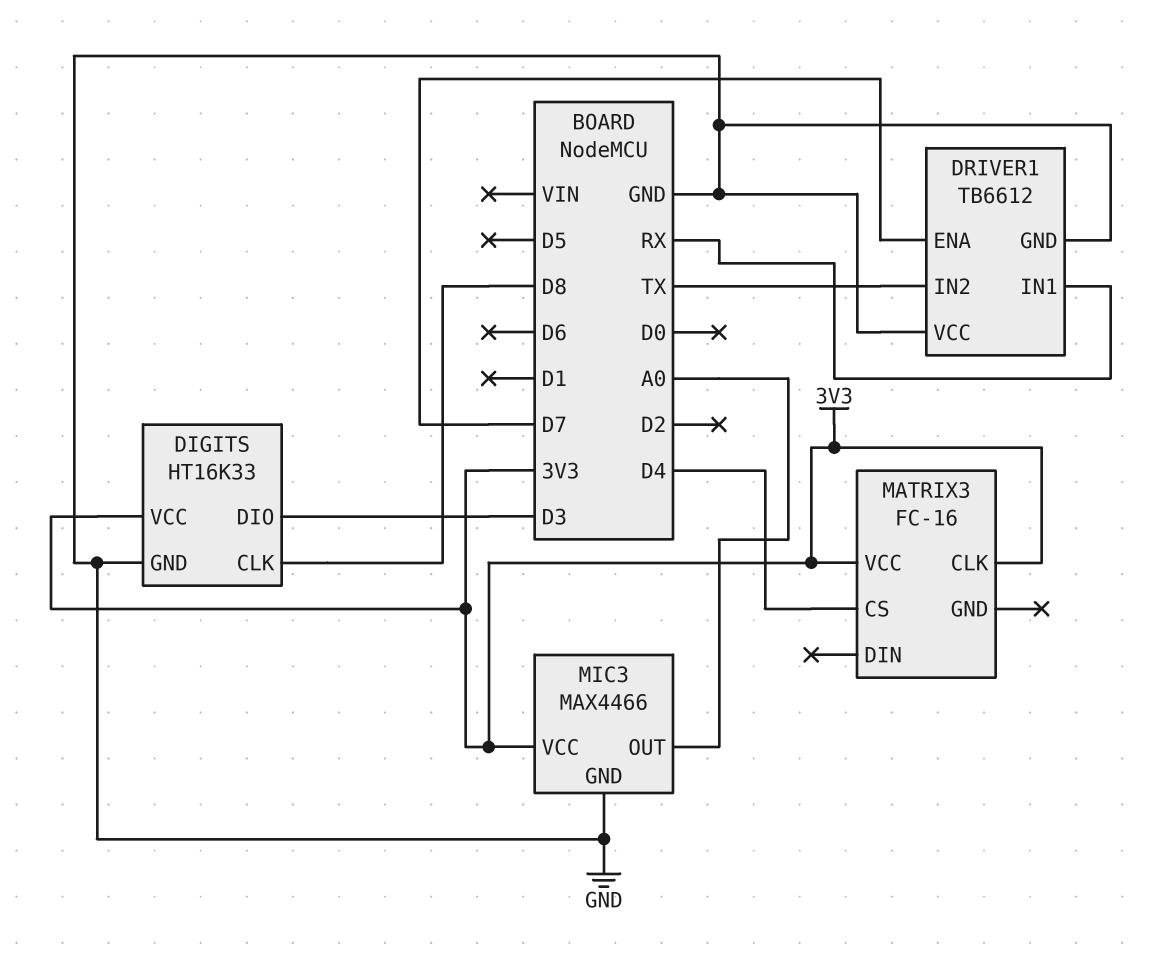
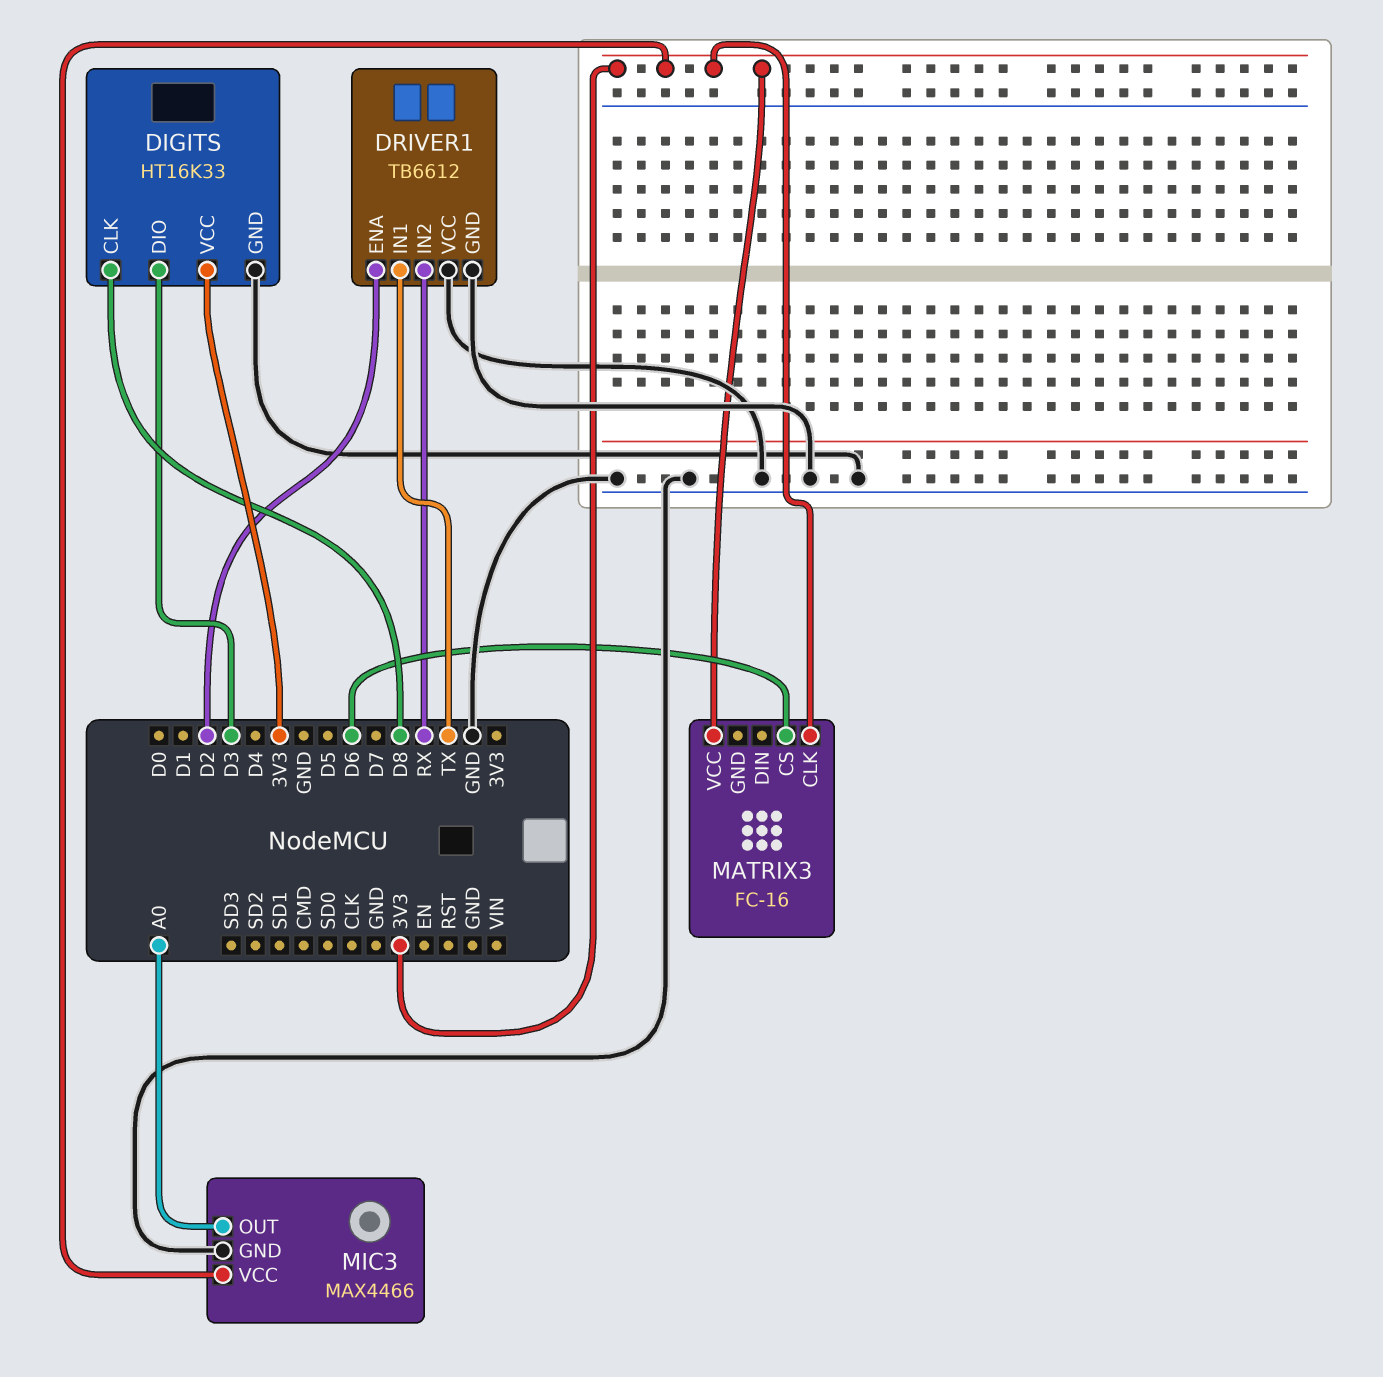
DRIVER1 pin ENA: D7 -> D2
DRIVER1 pin IN1: RX -> TX
DRIVER1 pin IN2: TX -> RX
MATRIX3 pin CS: D4 -> D6

